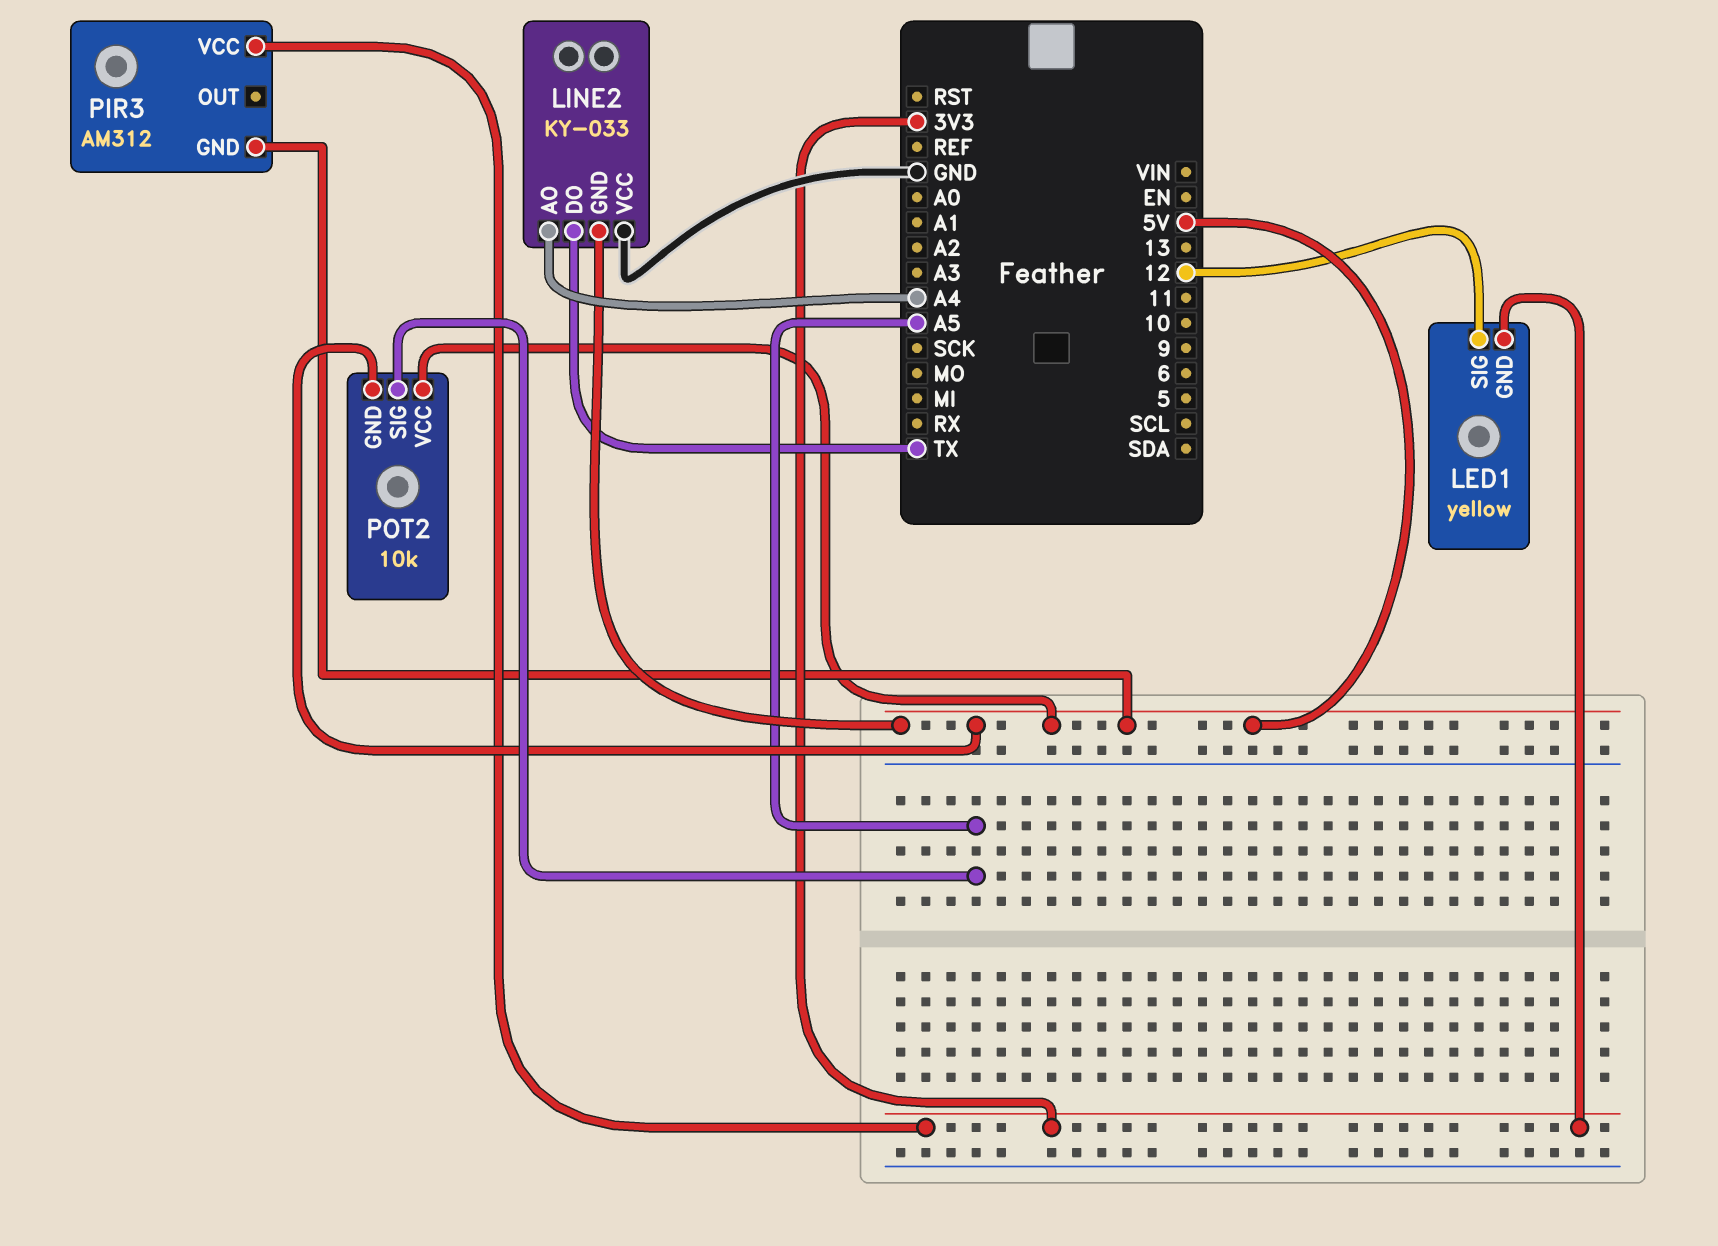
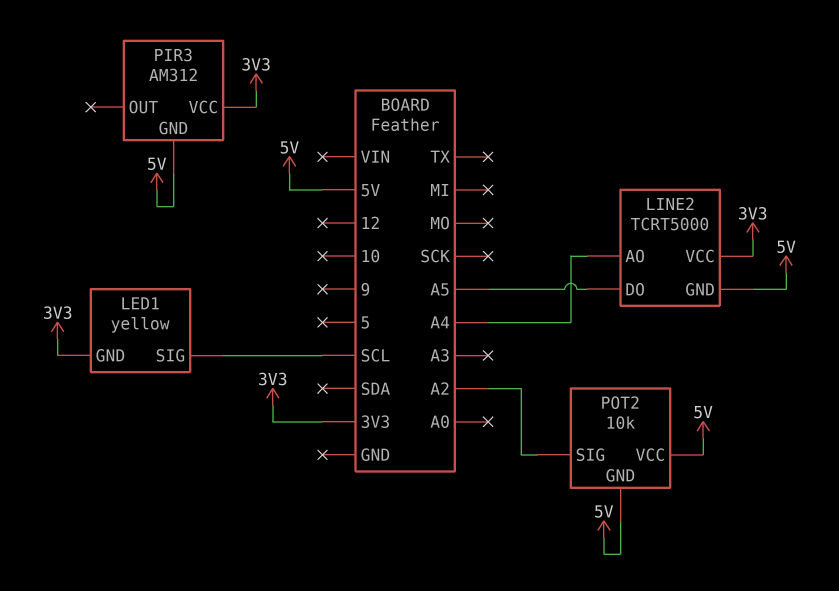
LED1 pin SIG: 12 -> SCL
LINE2: KY-033 -> TCRT5000
LINE2 pin DO: TX -> A5
LINE2 pin VCC: GND -> 3V3
POT2 pin SIG: A5 -> A2

